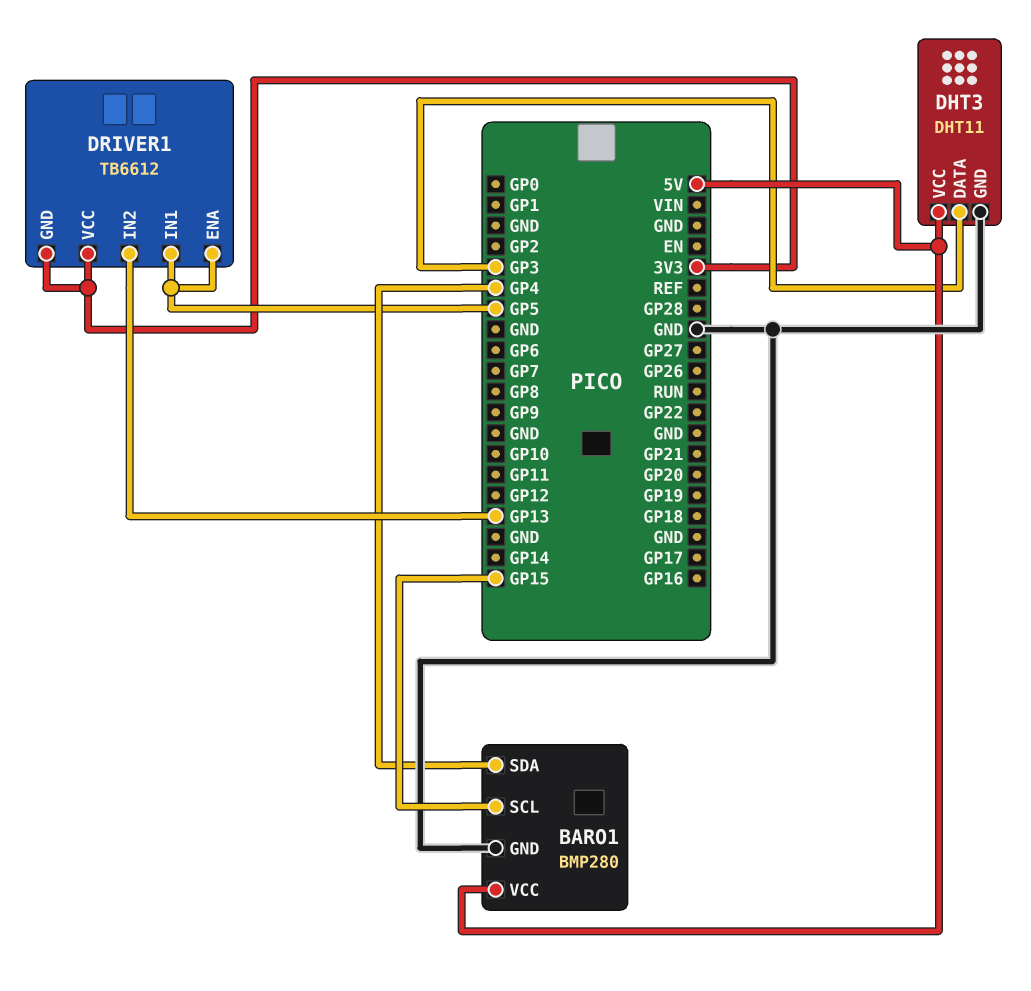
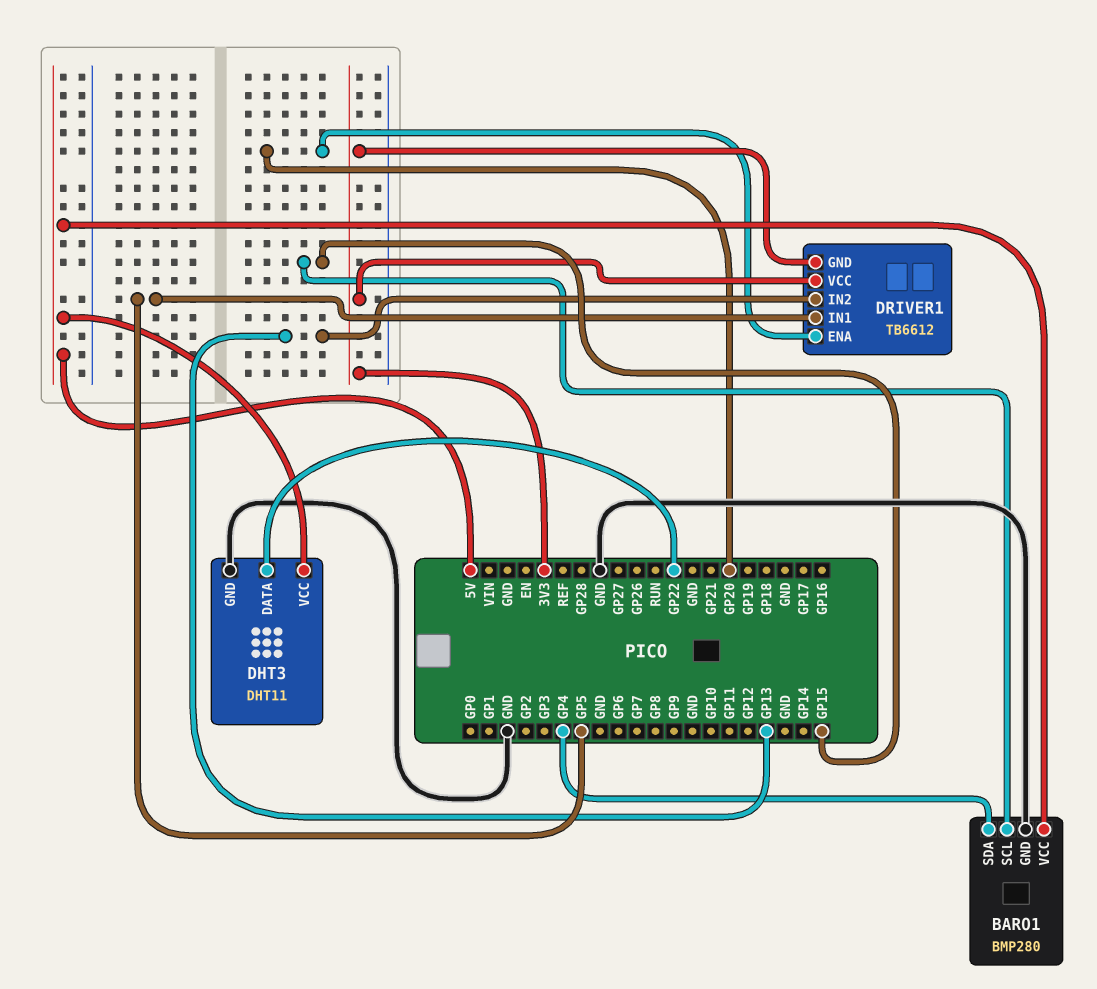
DHT3 pin DATA: GP3 -> GP22
DRIVER1 pin ENA: GP5 -> GP20

